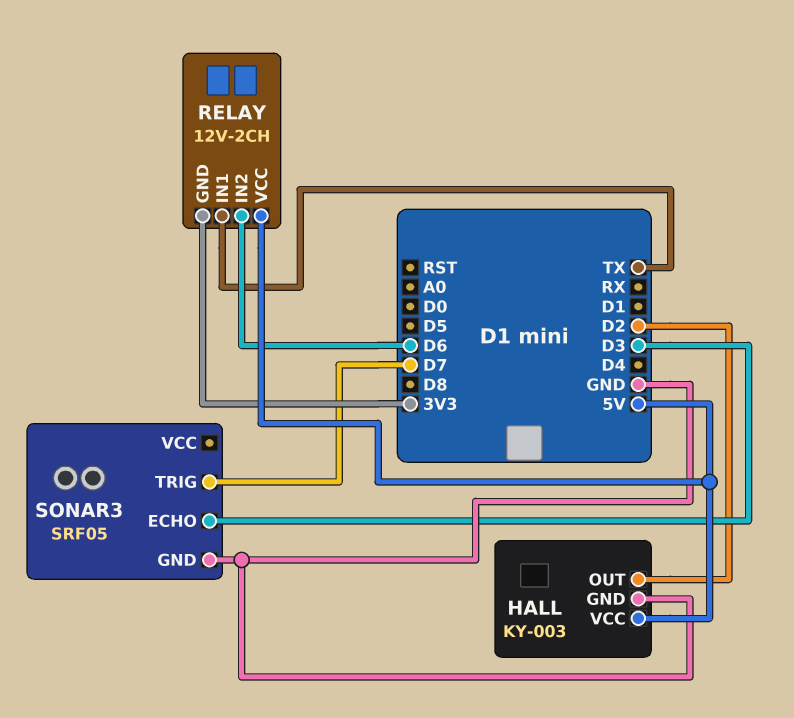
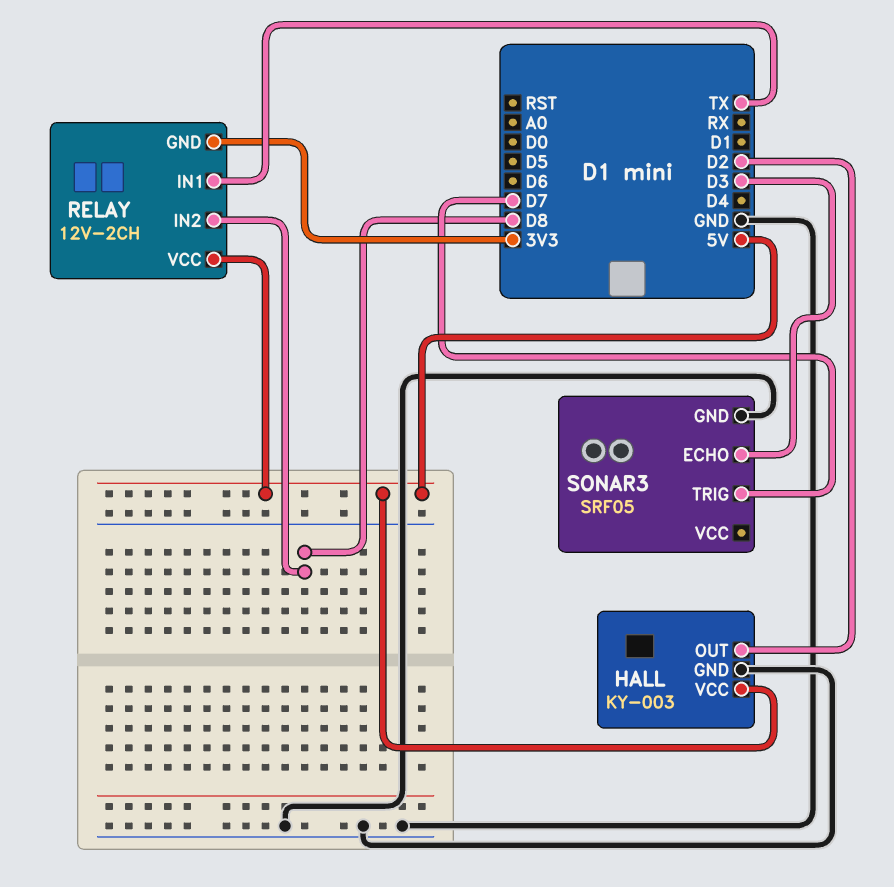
RELAY pin IN2: D6 -> D8

